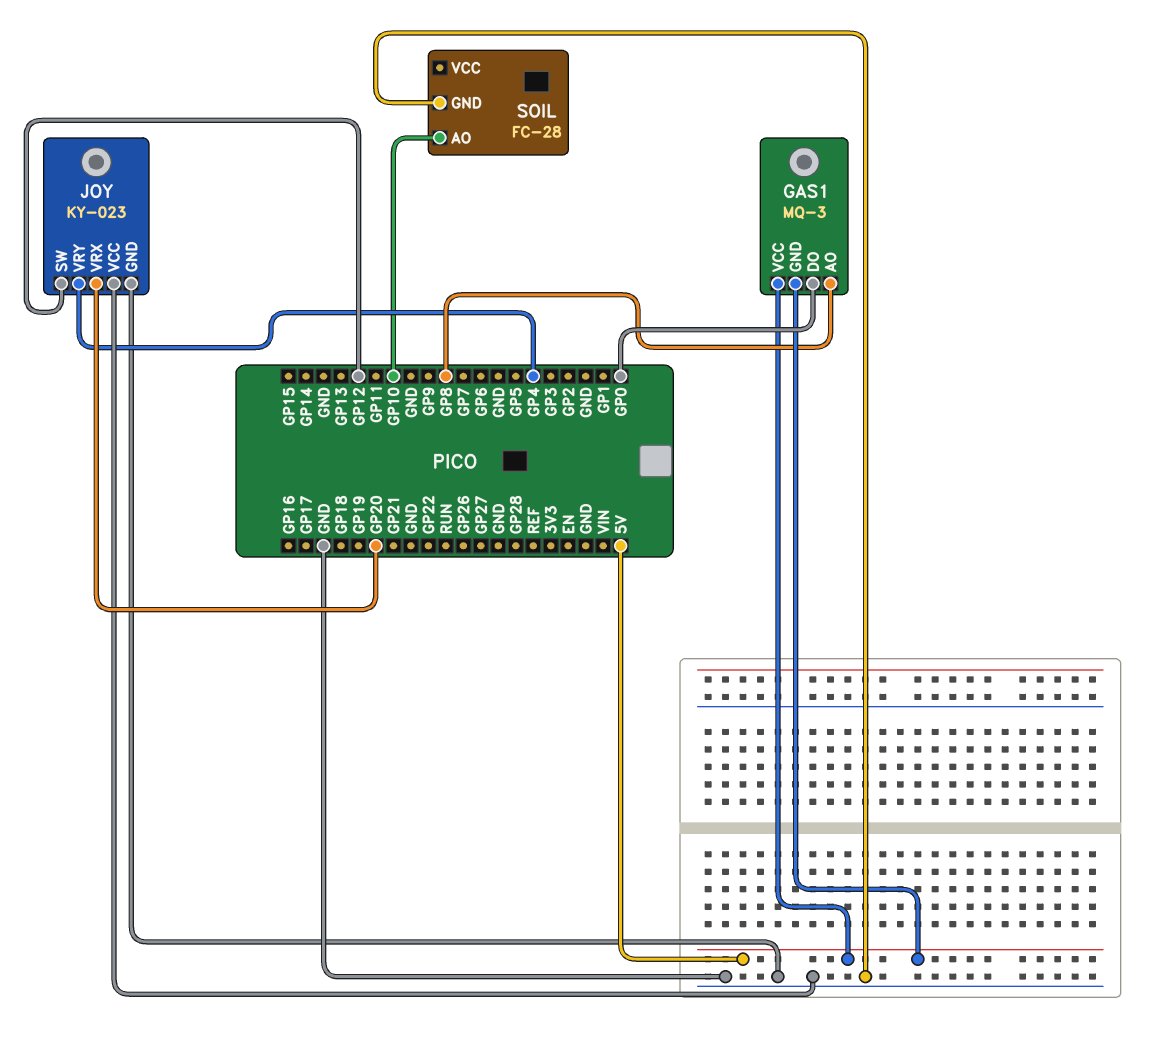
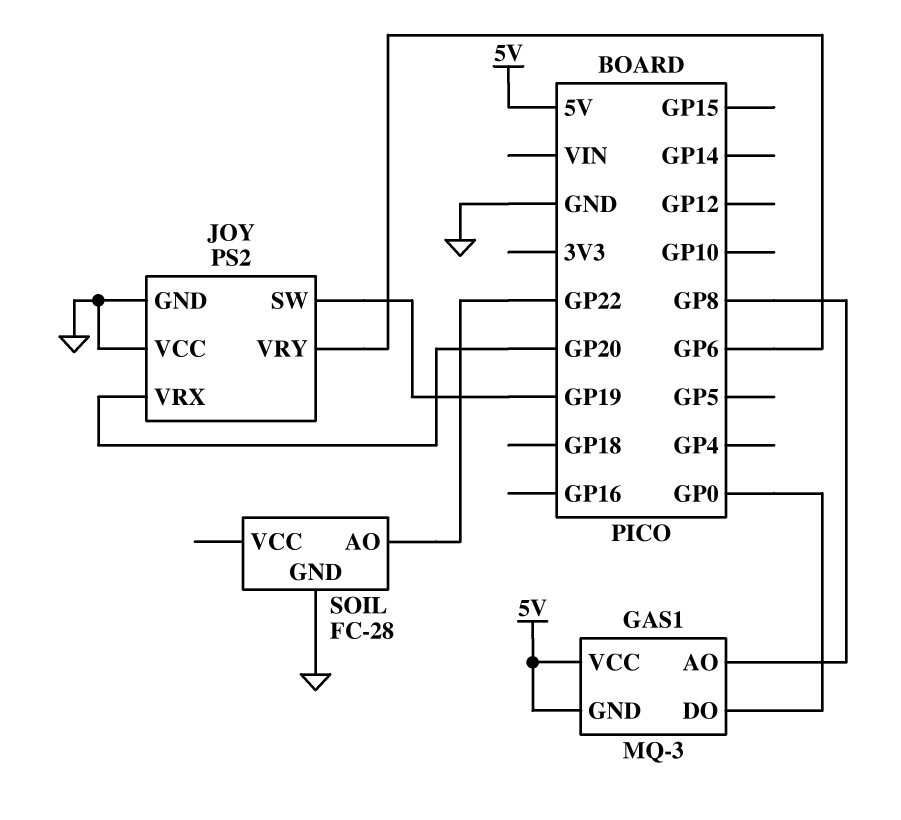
JOY: KY-023 -> PS2
JOY pin SW: GP12 -> GP19
JOY pin VRY: GP4 -> GP6
SOIL pin AO: GP10 -> GP22

